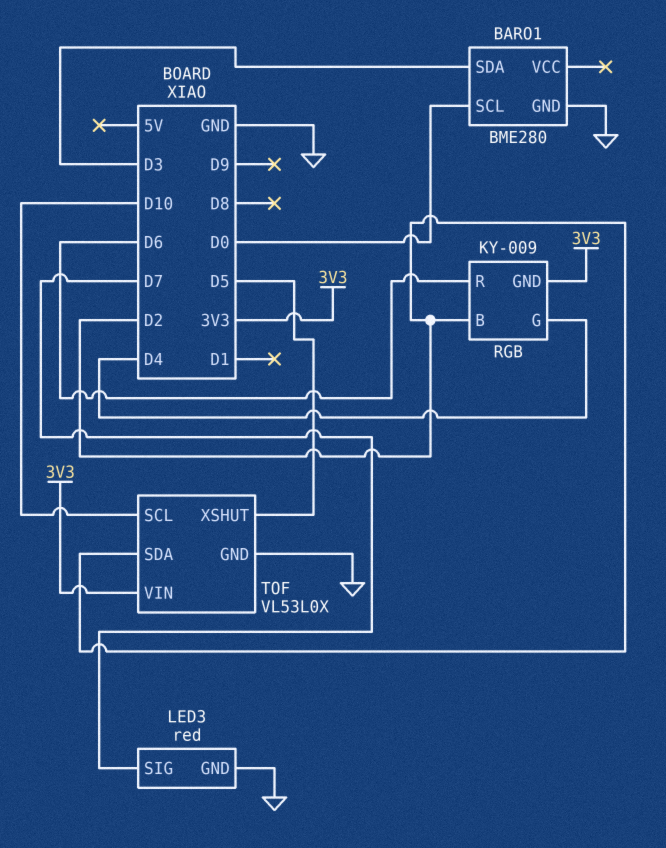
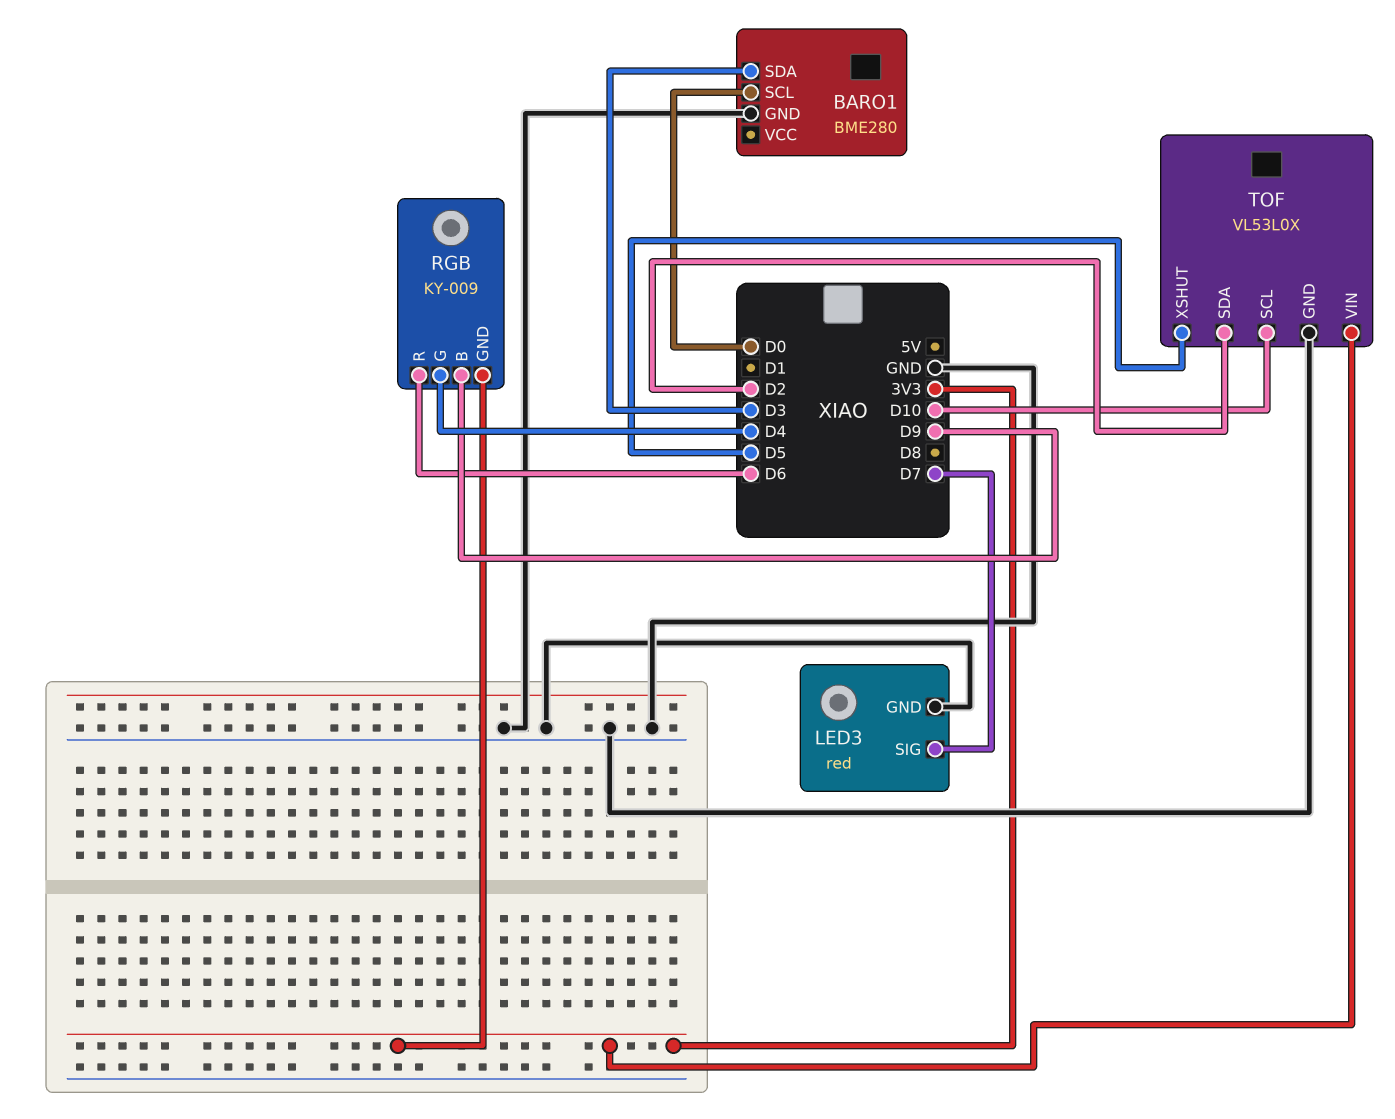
RGB pin B: D2 -> D9

